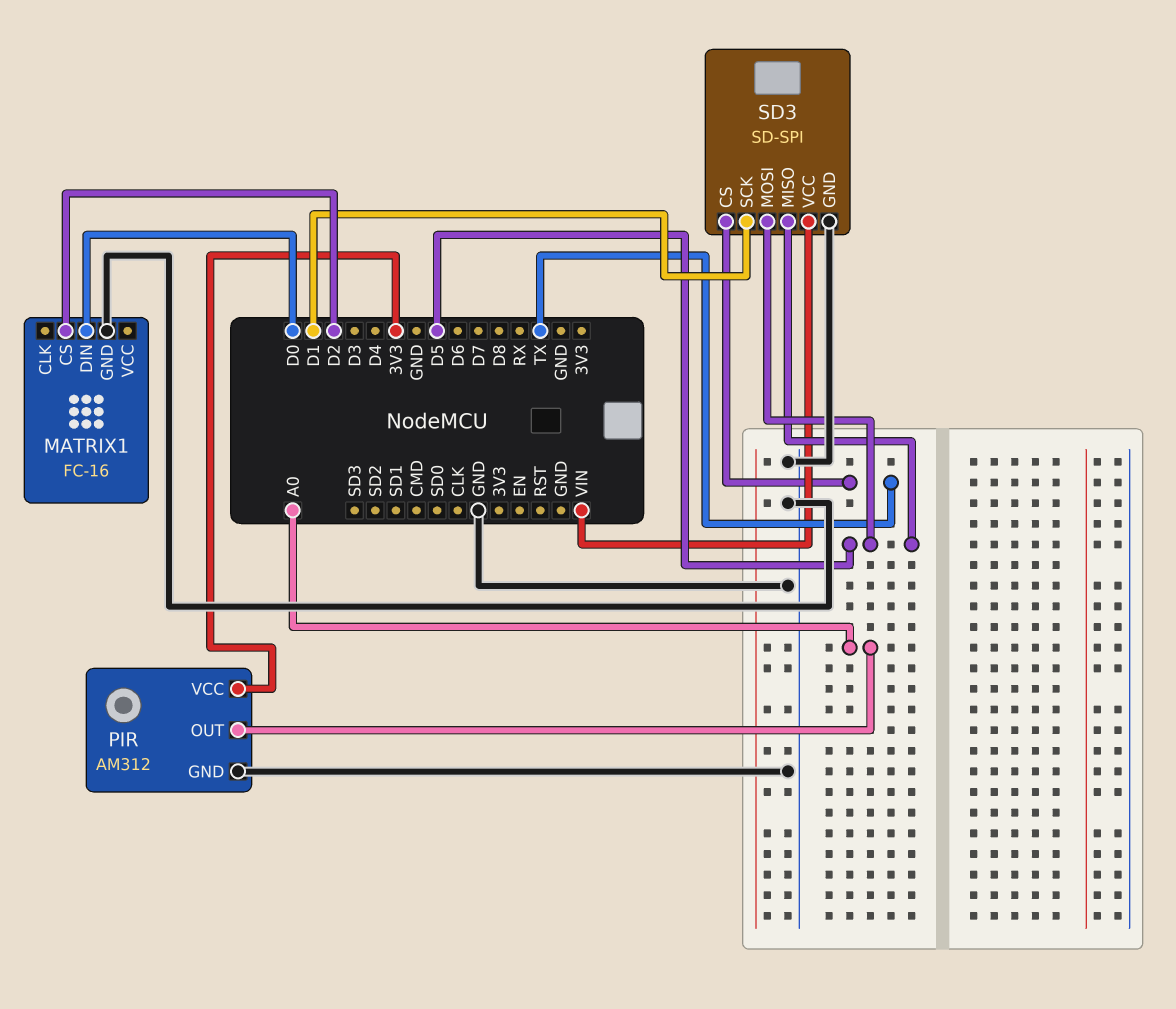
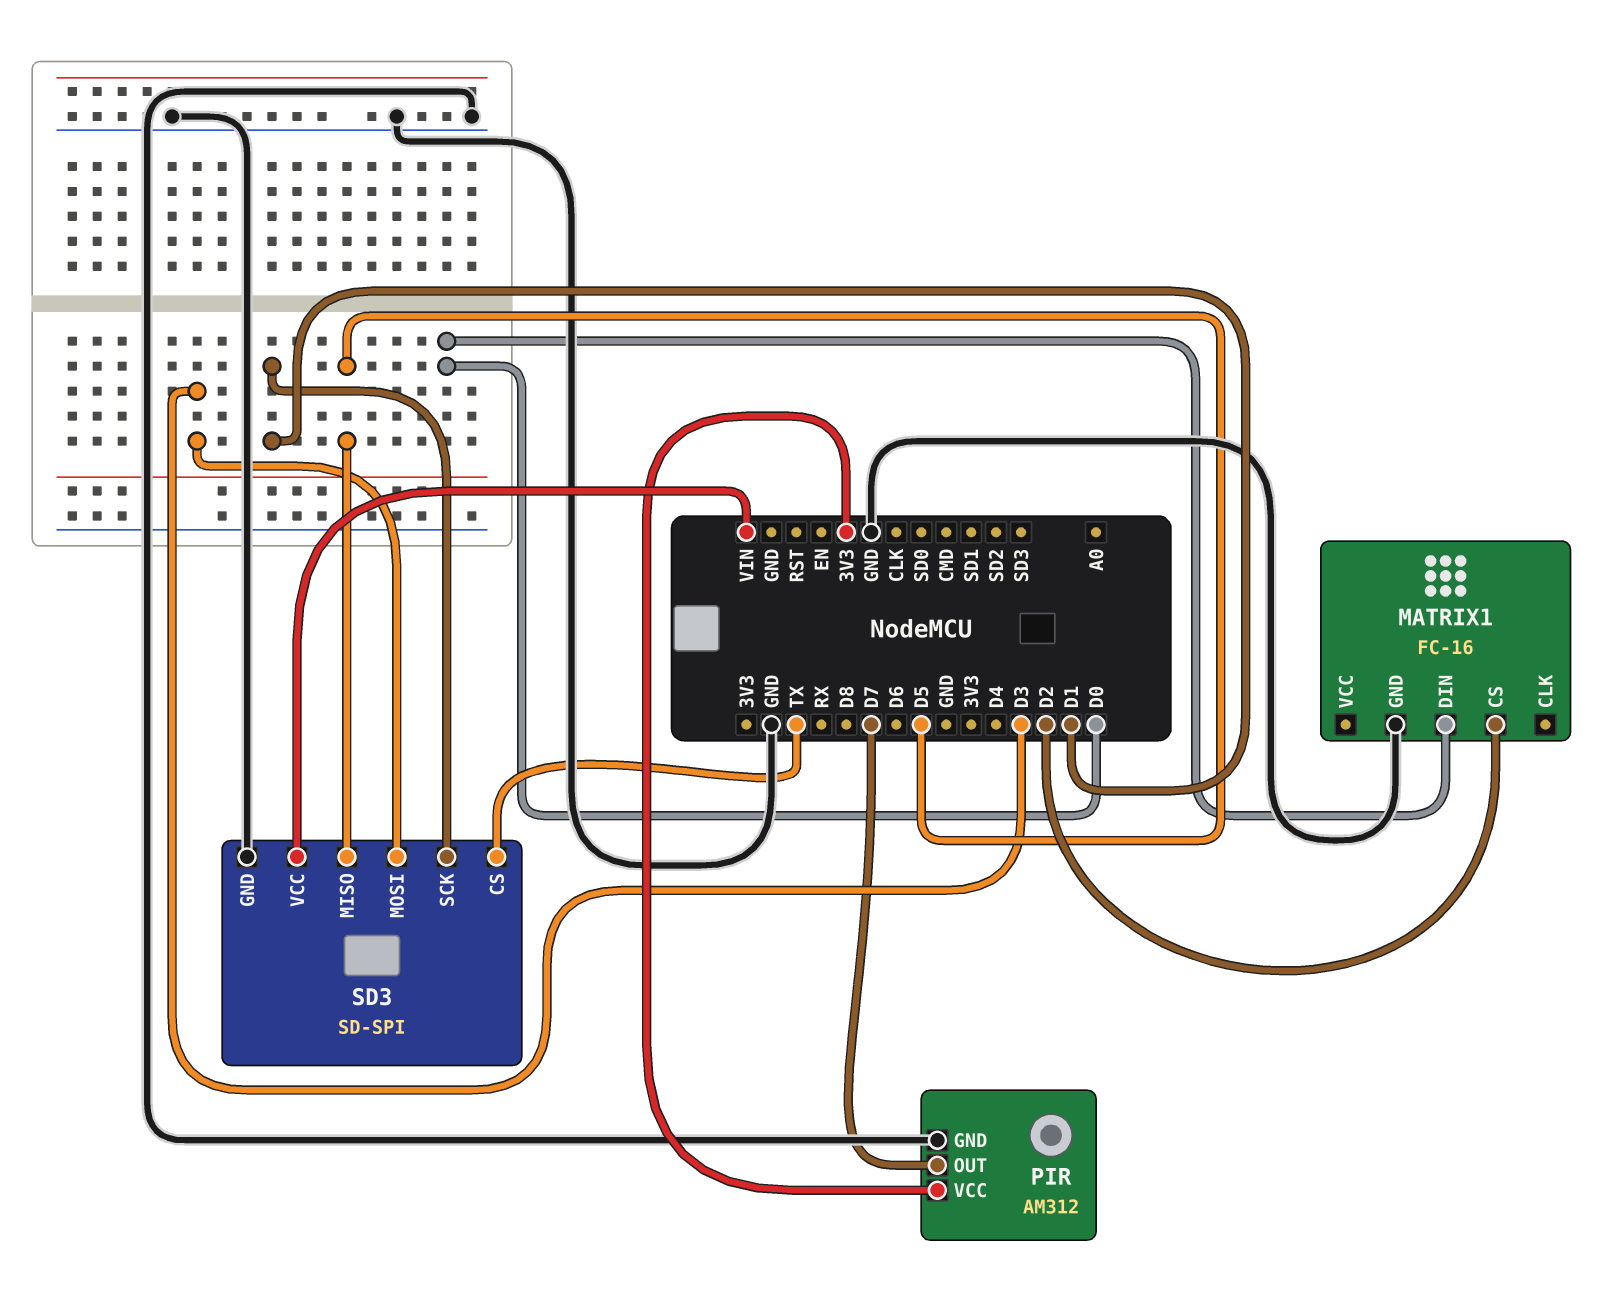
PIR pin OUT: A0 -> D7
SD3 pin MOSI: D5 -> D3

